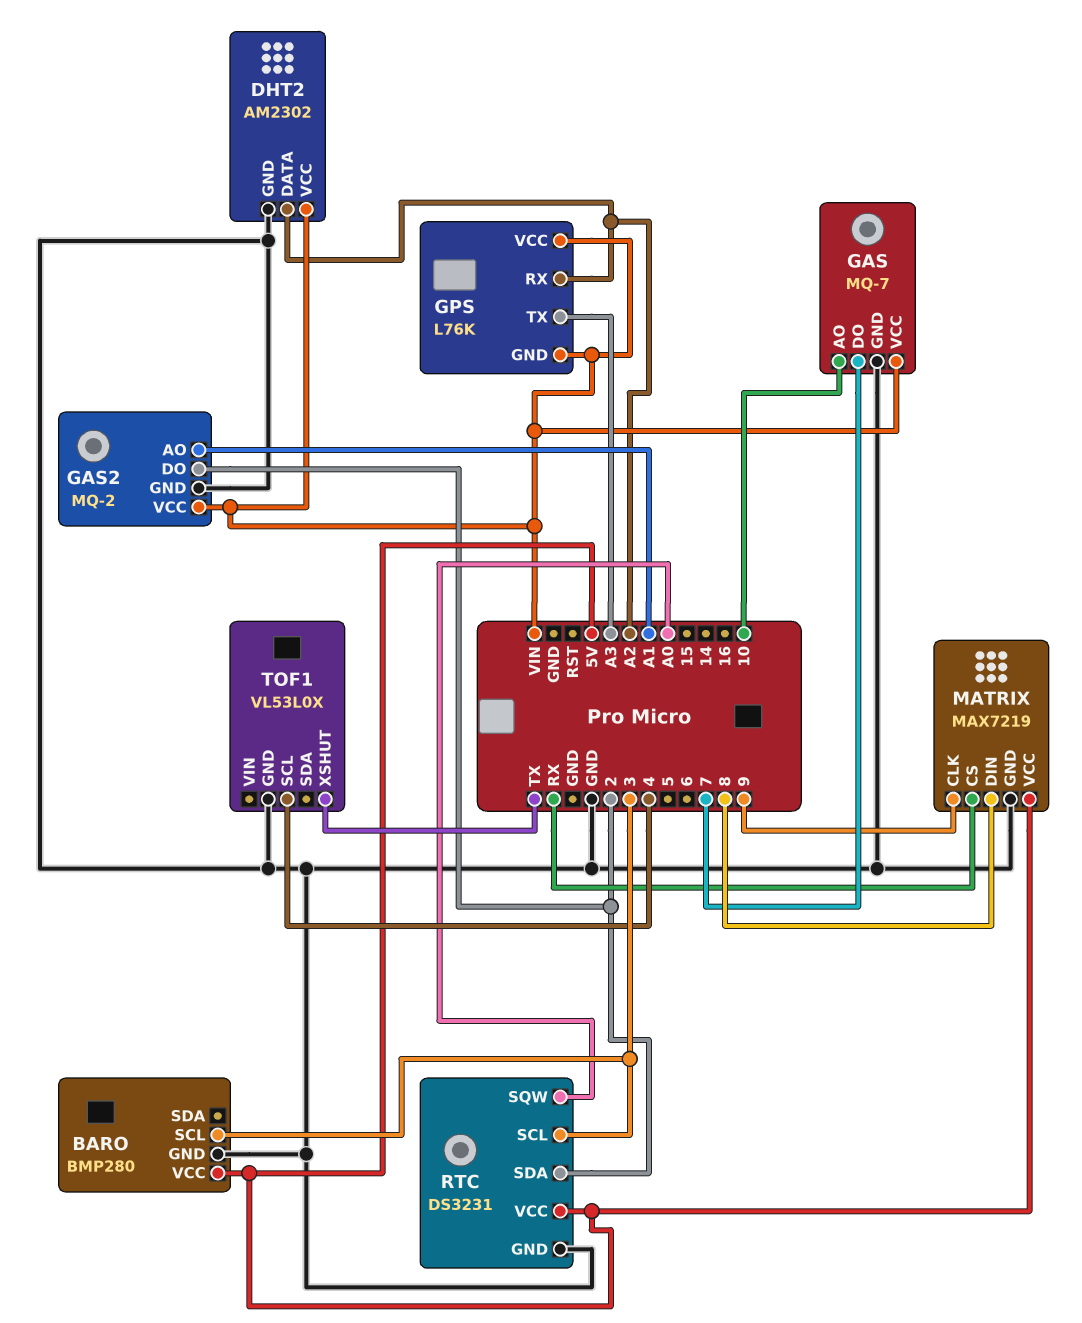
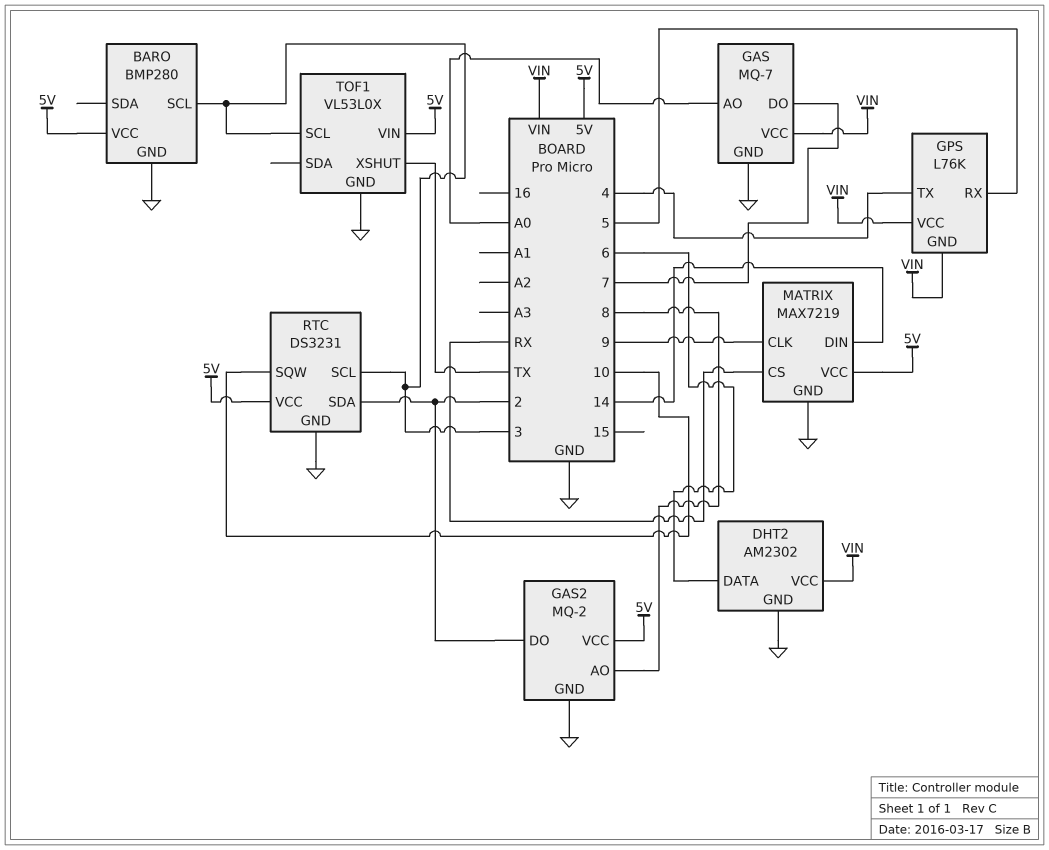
DHT2 pin DATA: A2 -> 6
GAS pin AO: 10 -> A0
GAS2 pin AO: A1 -> 8
GAS2 pin VCC: VIN -> 5V
GPS pin RX: A2 -> 5
GPS pin TX: A3 -> 4
MATRIX pin DIN: 8 -> 14
RTC pin SQW: A0 -> 10
TOF1 pin SCL: 4 -> 3
TOF1 pin VIN: none -> 5V

